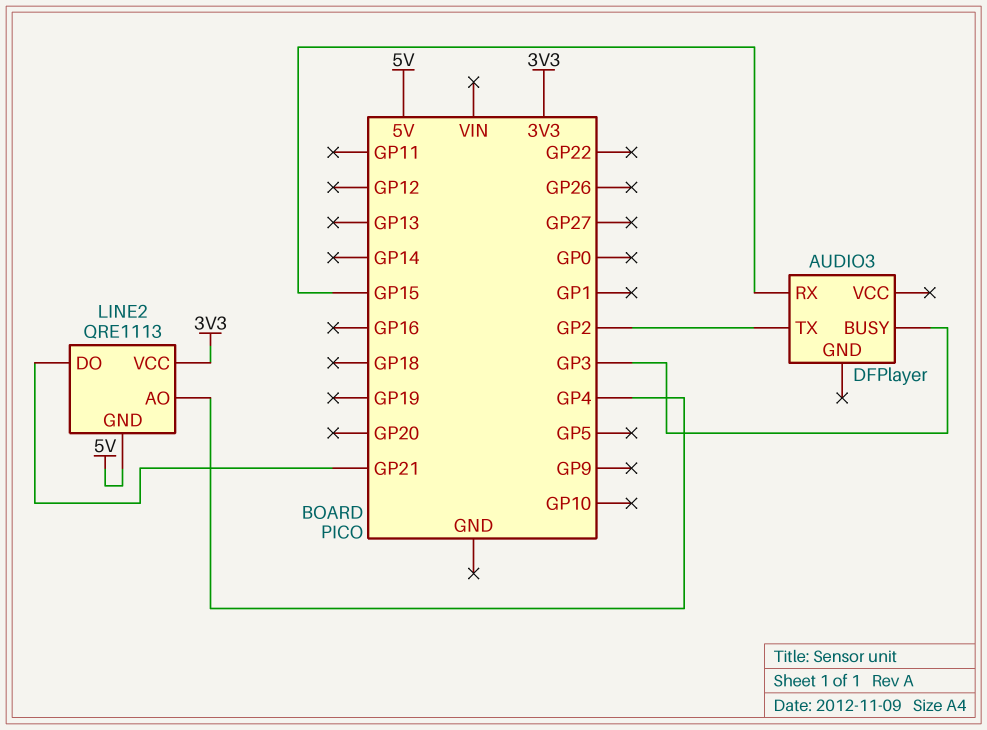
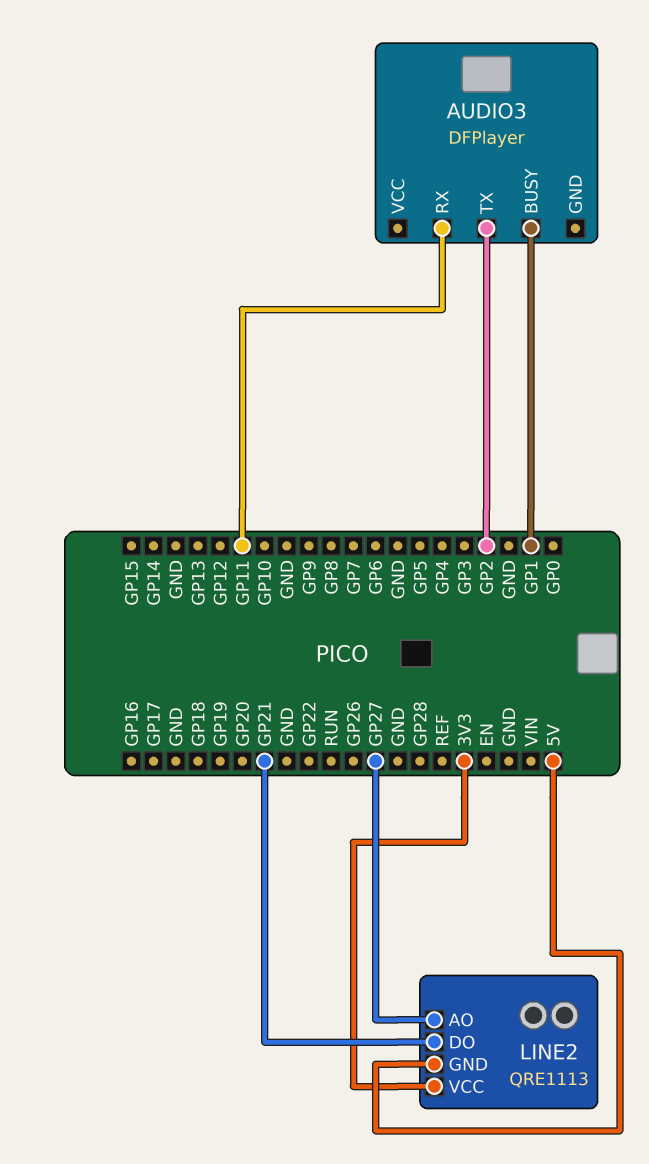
AUDIO3 pin BUSY: GP3 -> GP1
AUDIO3 pin RX: GP15 -> GP11
LINE2 pin AO: GP4 -> GP27

